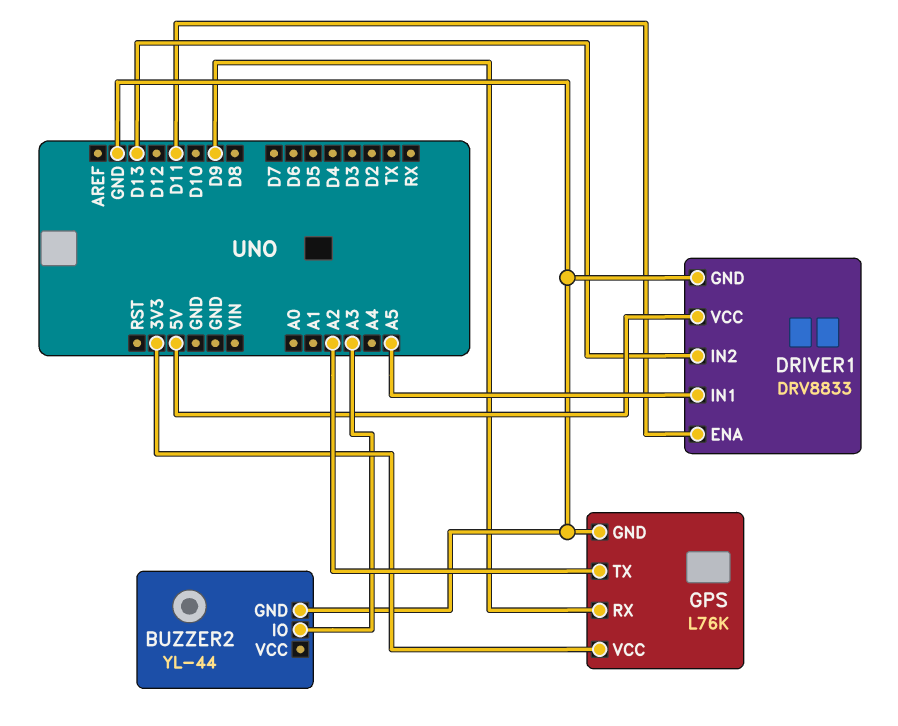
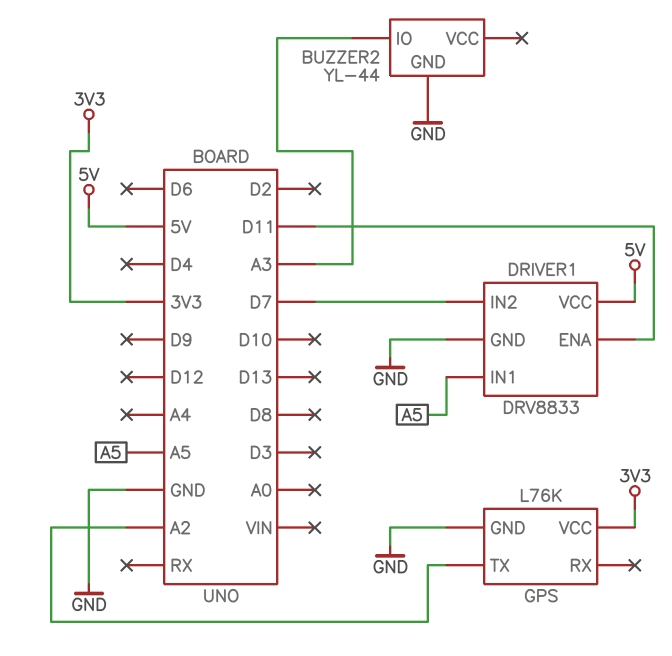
DRIVER1 pin IN2: D13 -> D7
GPS pin RX: D9 -> none

